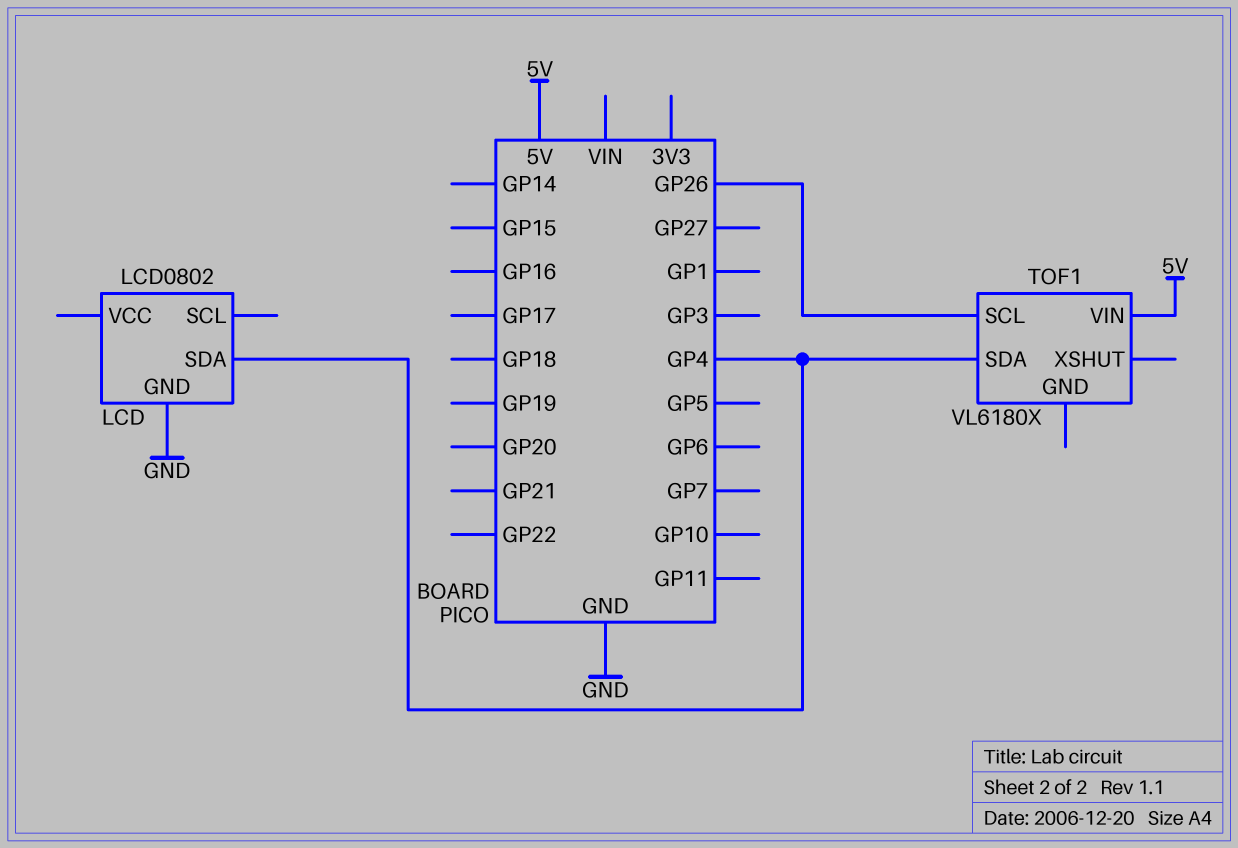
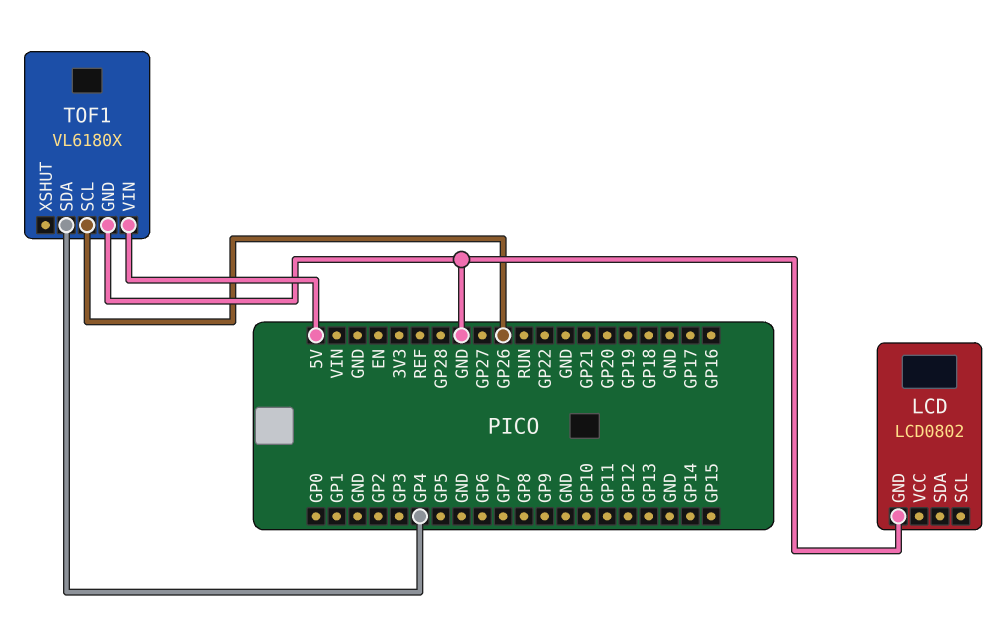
LCD pin SDA: GP4 -> none
TOF1 pin GND: none -> GND

